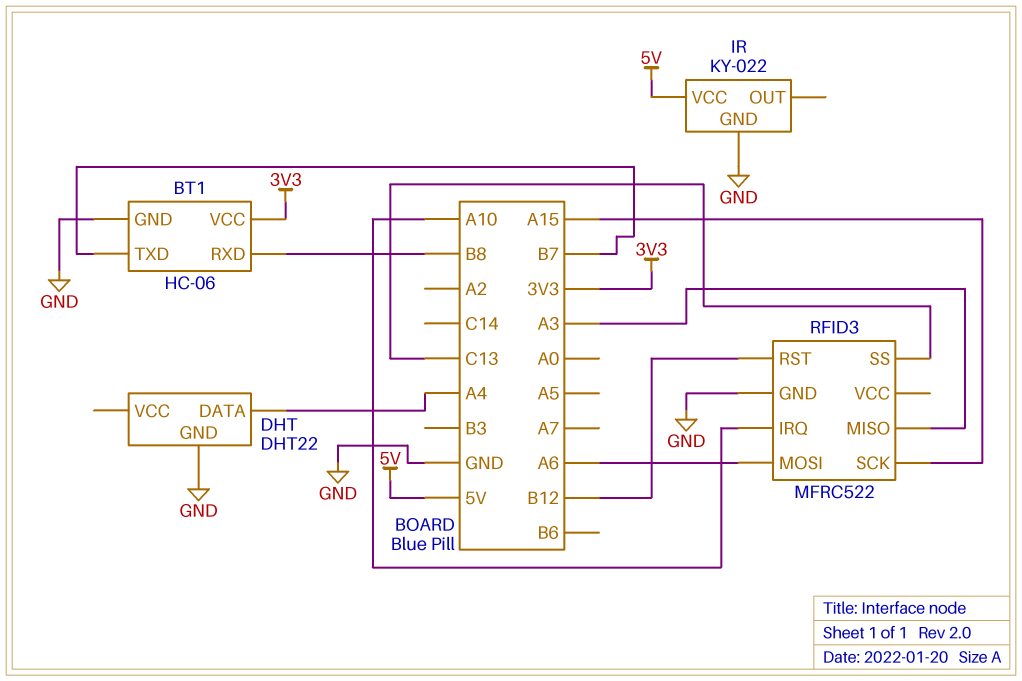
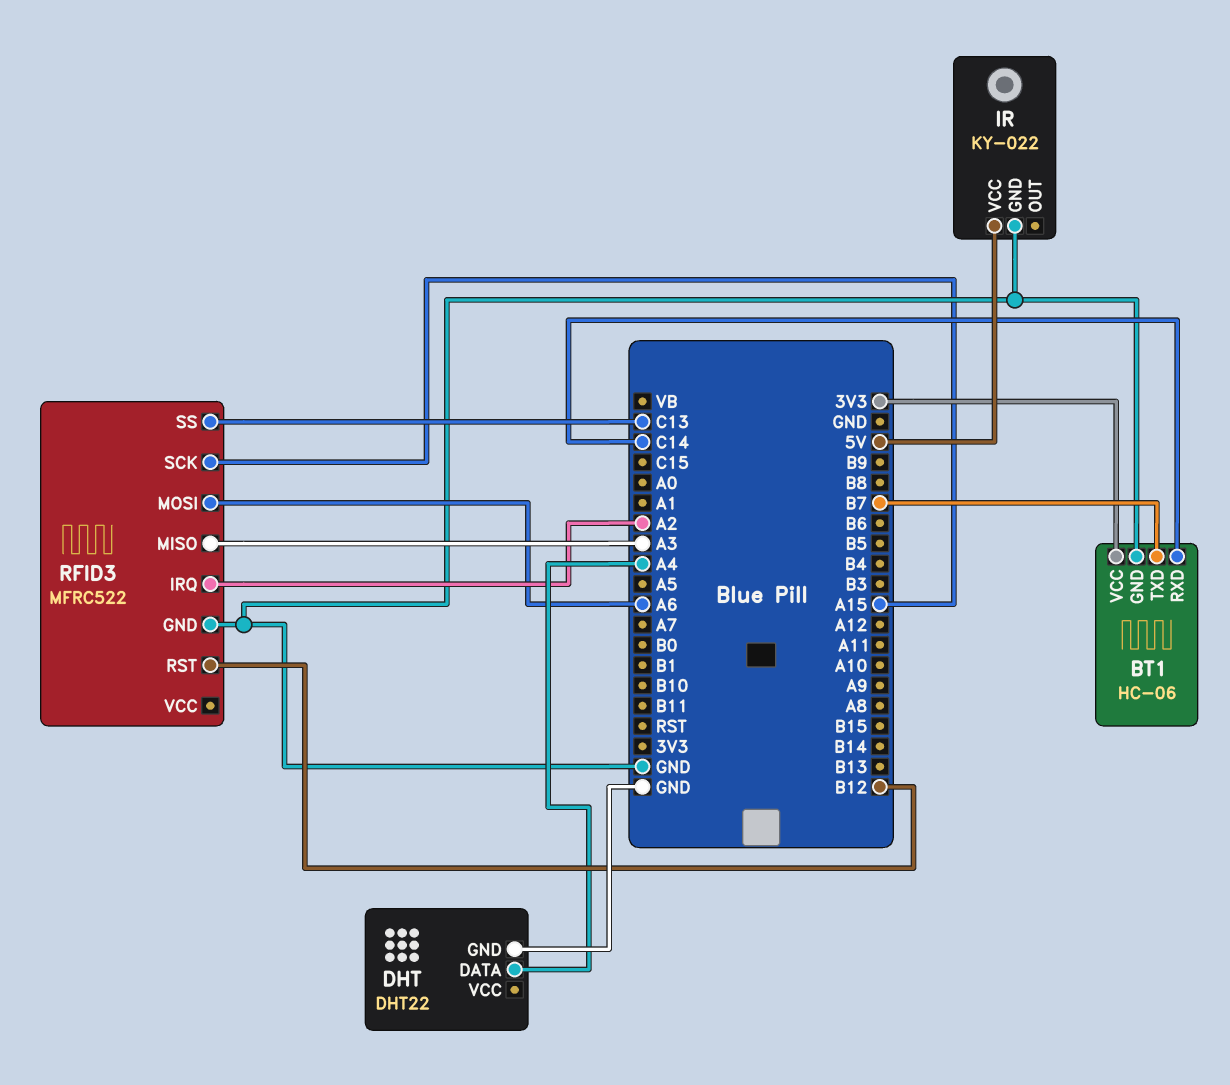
BT1 pin RXD: B8 -> C14
RFID3 pin IRQ: A10 -> A2

